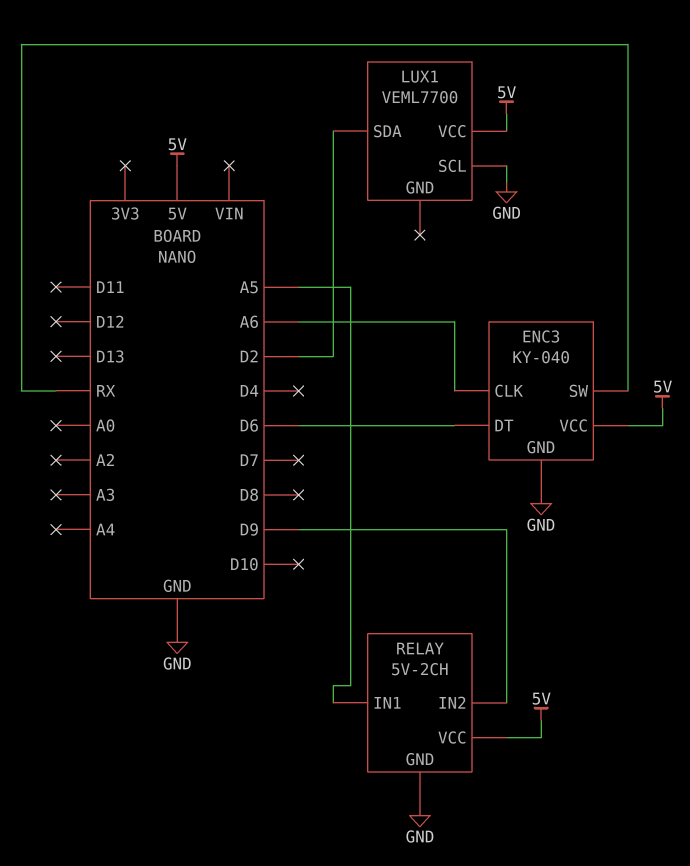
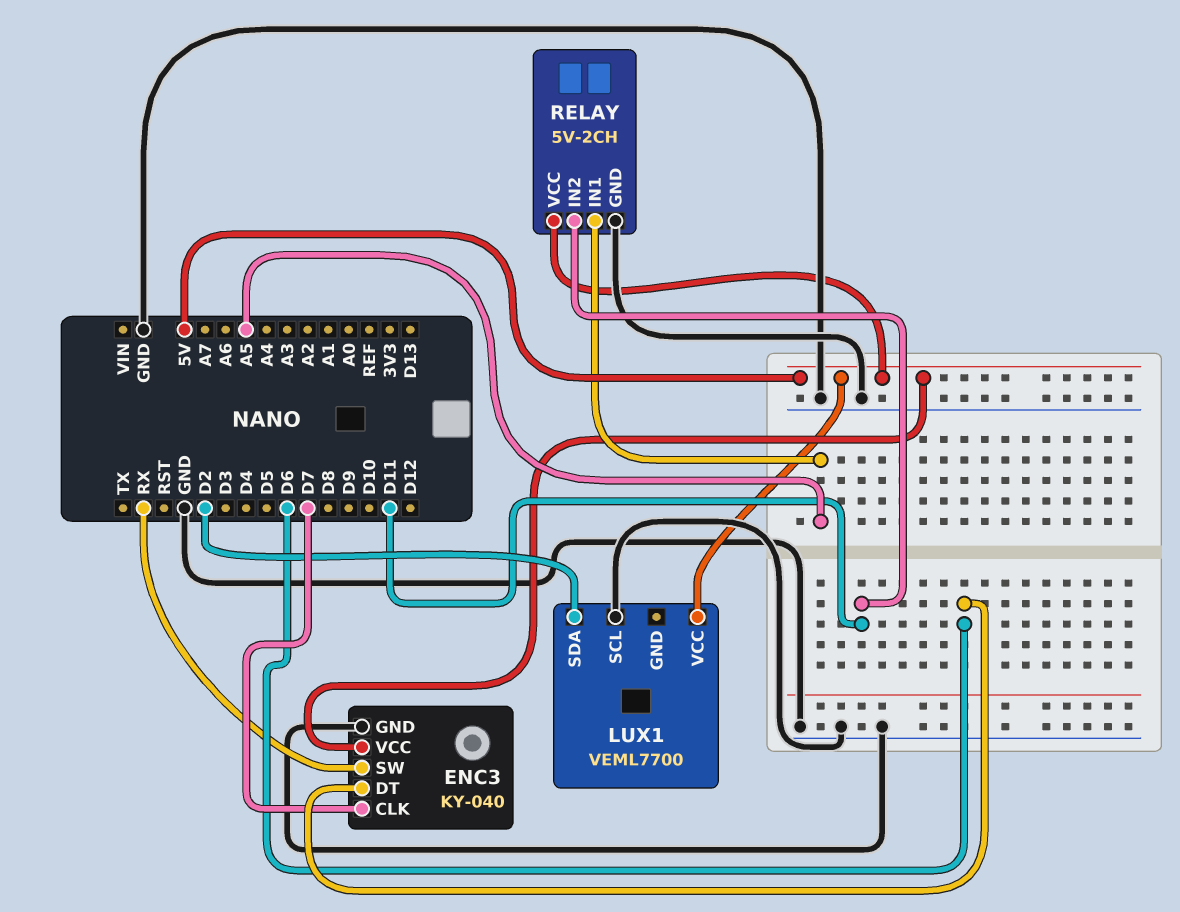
ENC3 pin CLK: A6 -> D7
RELAY pin IN2: D9 -> D11

